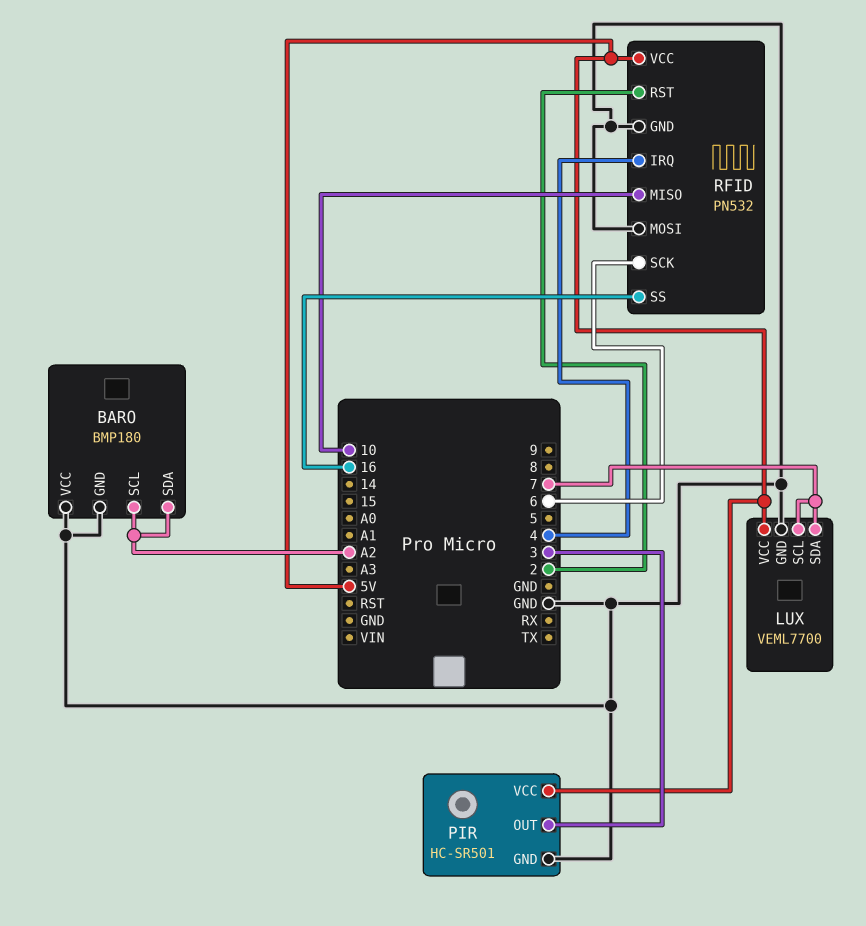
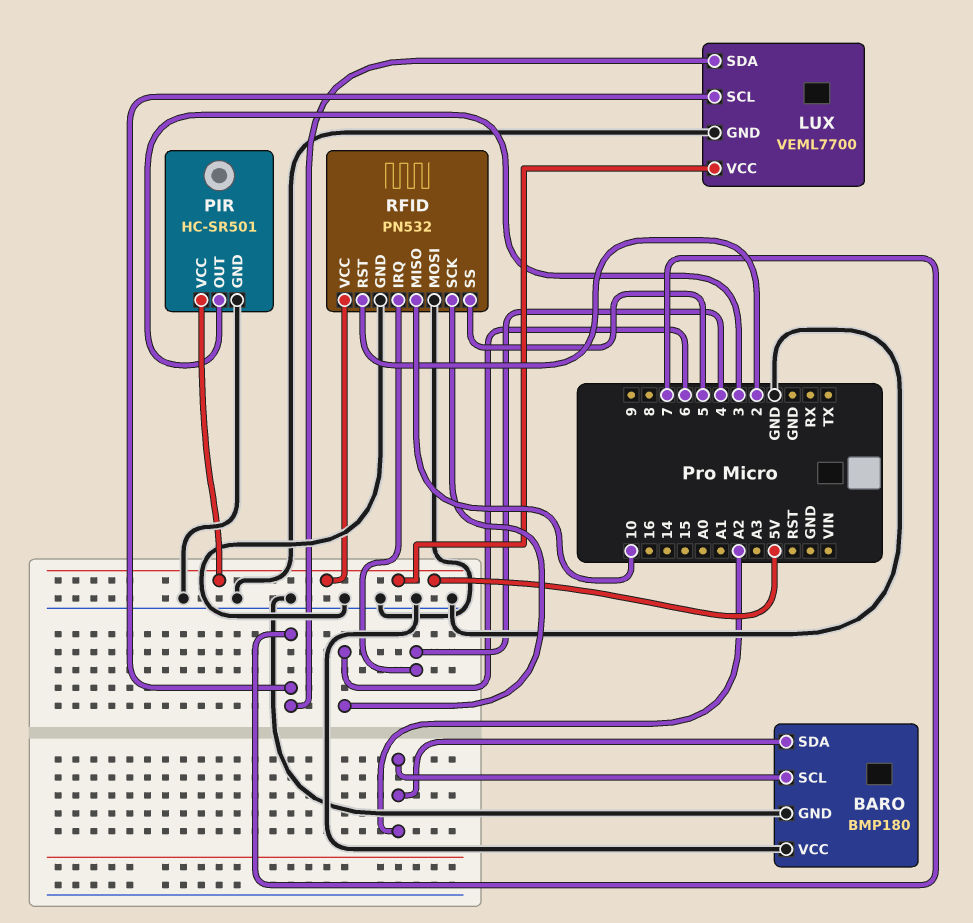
RFID pin SS: 16 -> 5

